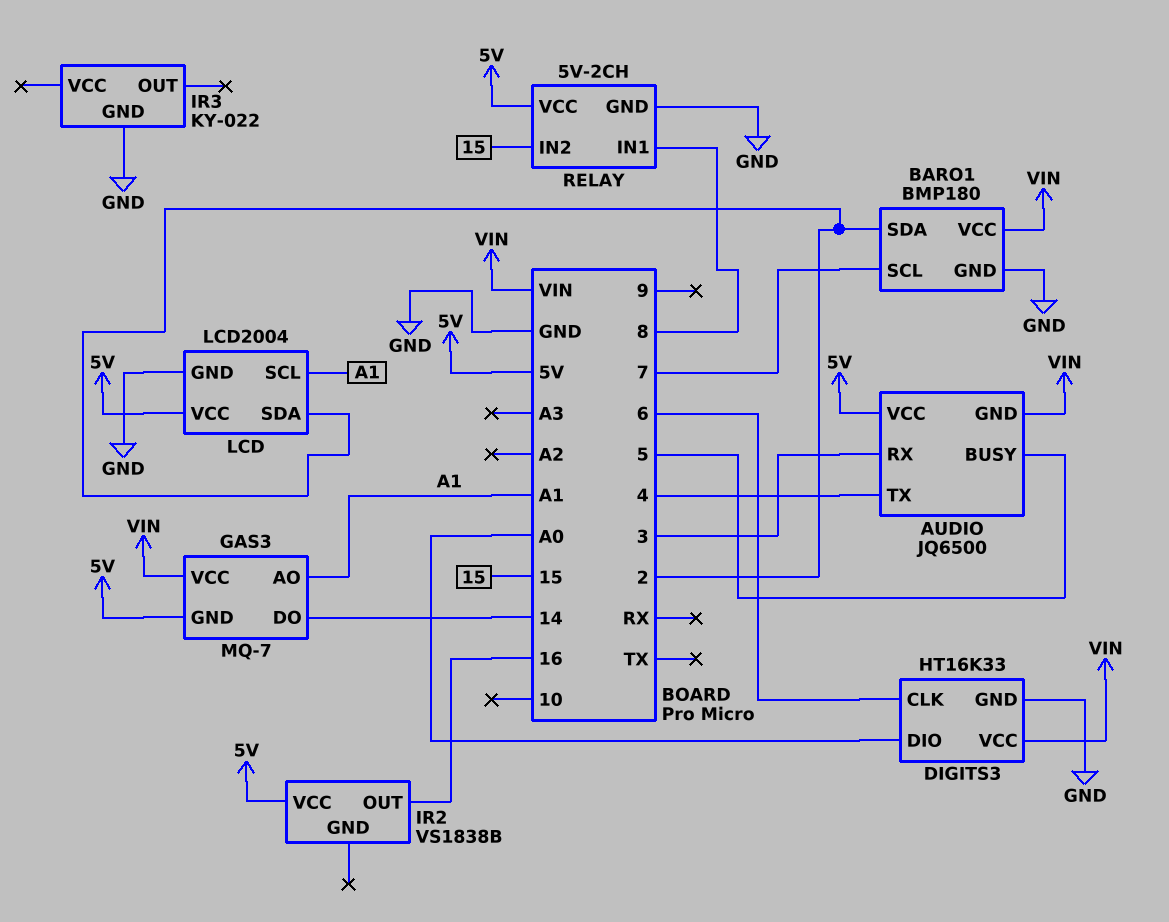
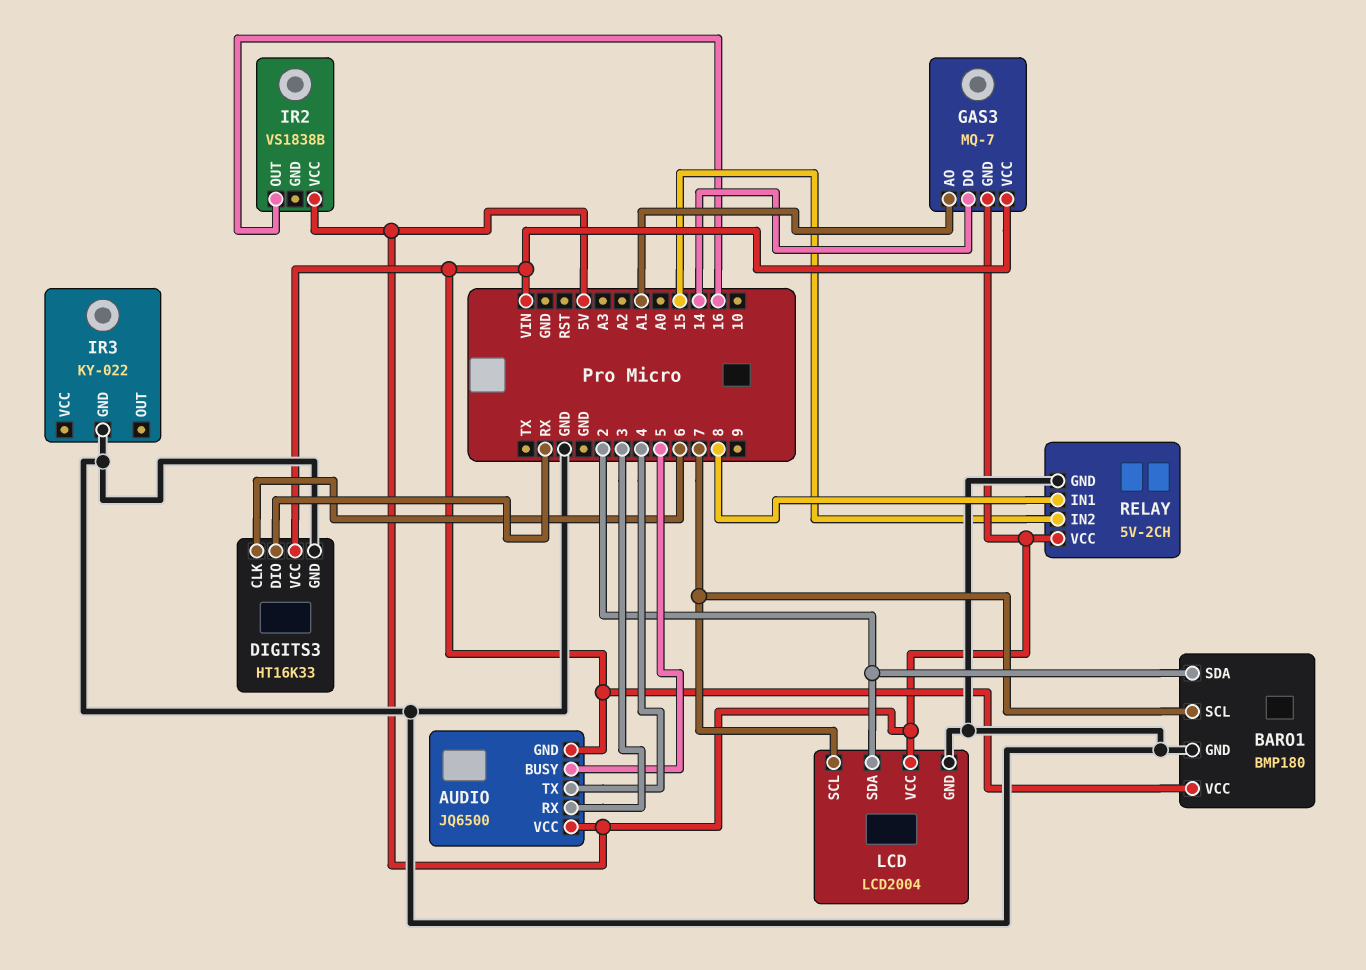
DIGITS3 pin DIO: A0 -> RX
LCD pin SCL: A1 -> 7

